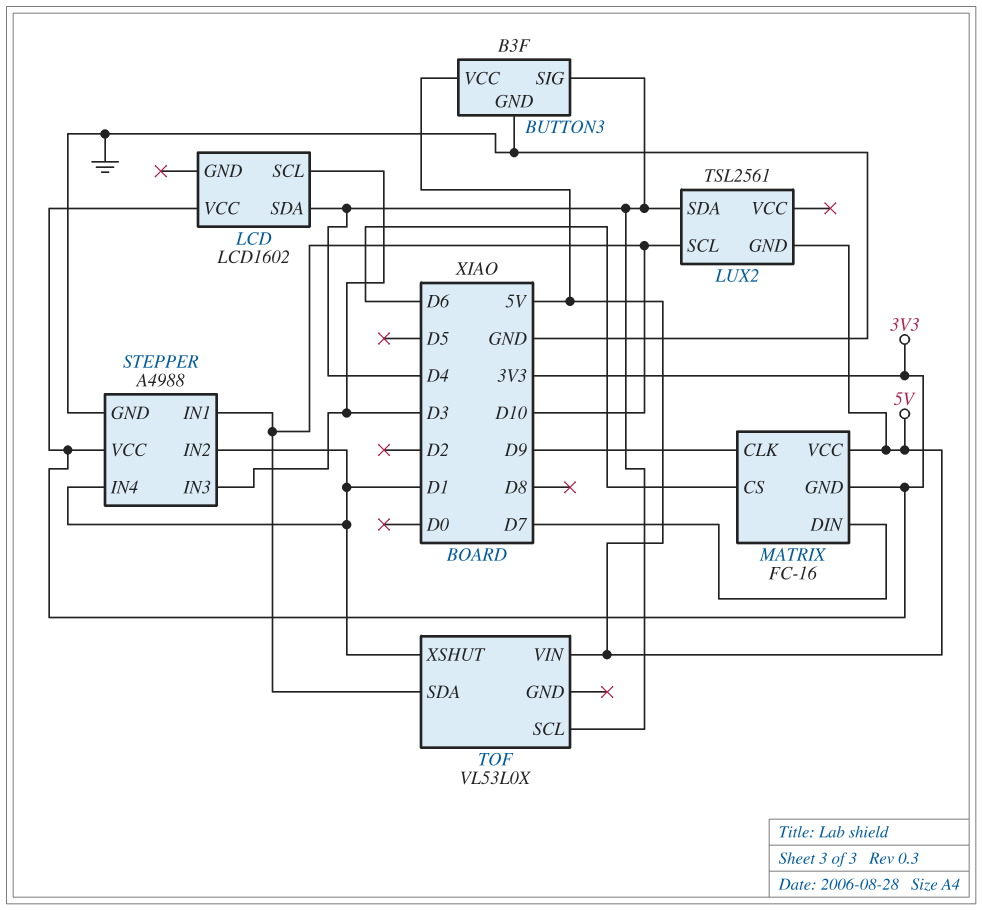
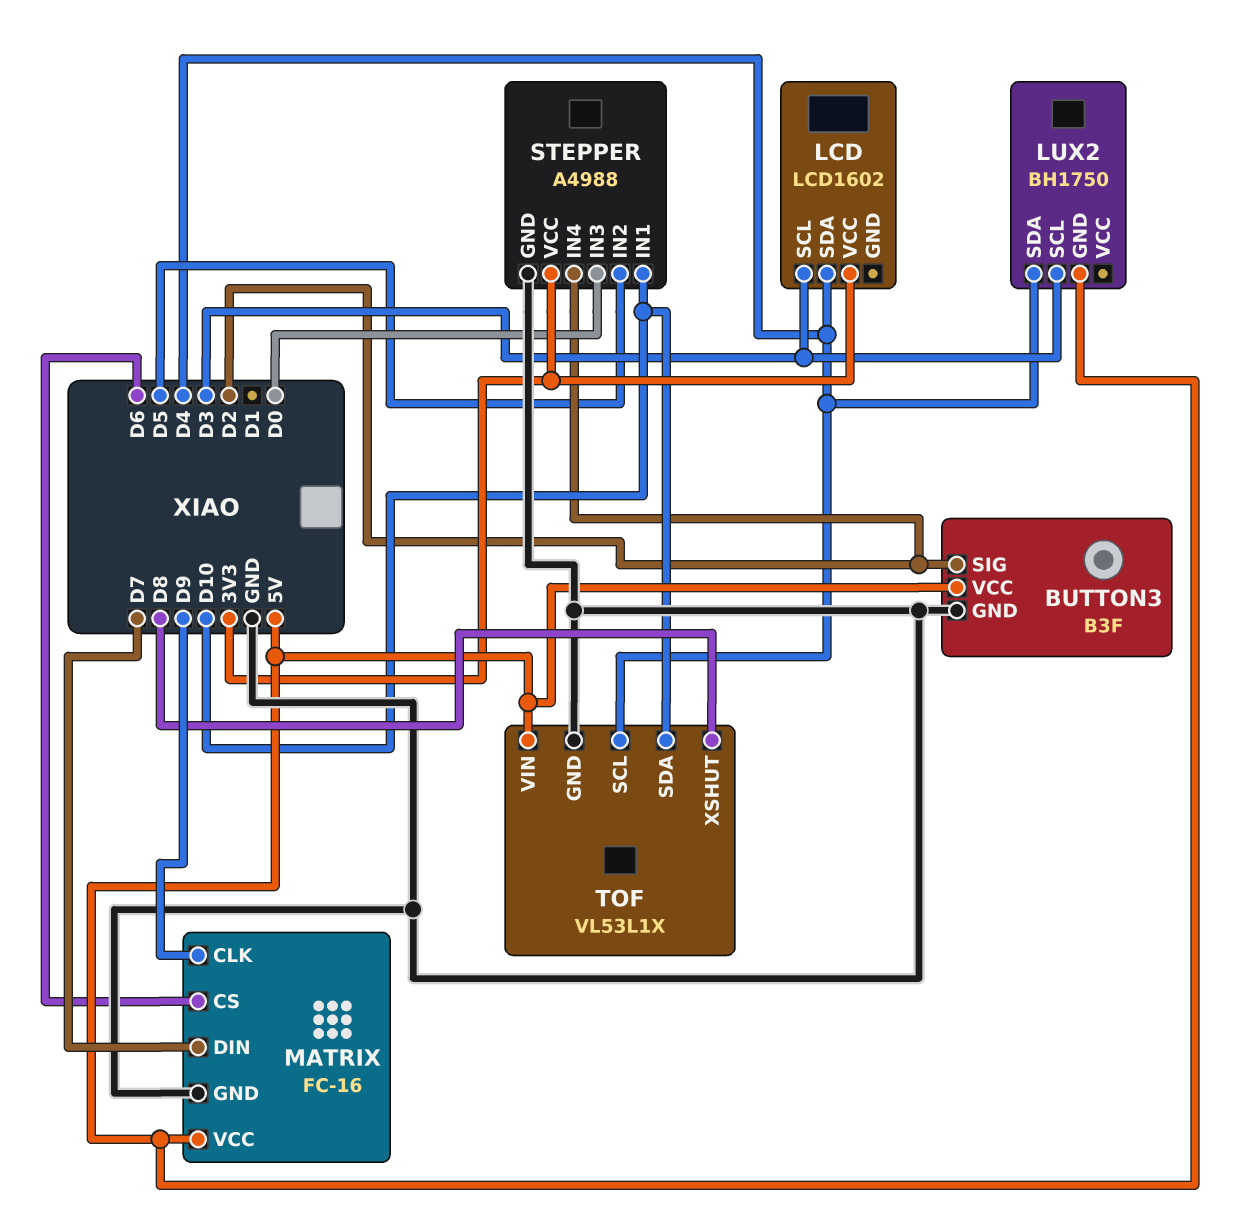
BUTTON3 pin SIG: D4 -> D2
LUX2: TSL2561 -> BH1750
LUX2 pin SCL: D10 -> D3
MATRIX pin GND: 3V3 -> GND
STEPPER pin IN2: D1 -> D5
STEPPER pin IN3: D3 -> D0
STEPPER pin IN4: D1 -> D2
TOF: VL53L0X -> VL53L1X
TOF pin GND: none -> GND
TOF pin XSHUT: D1 -> D8

